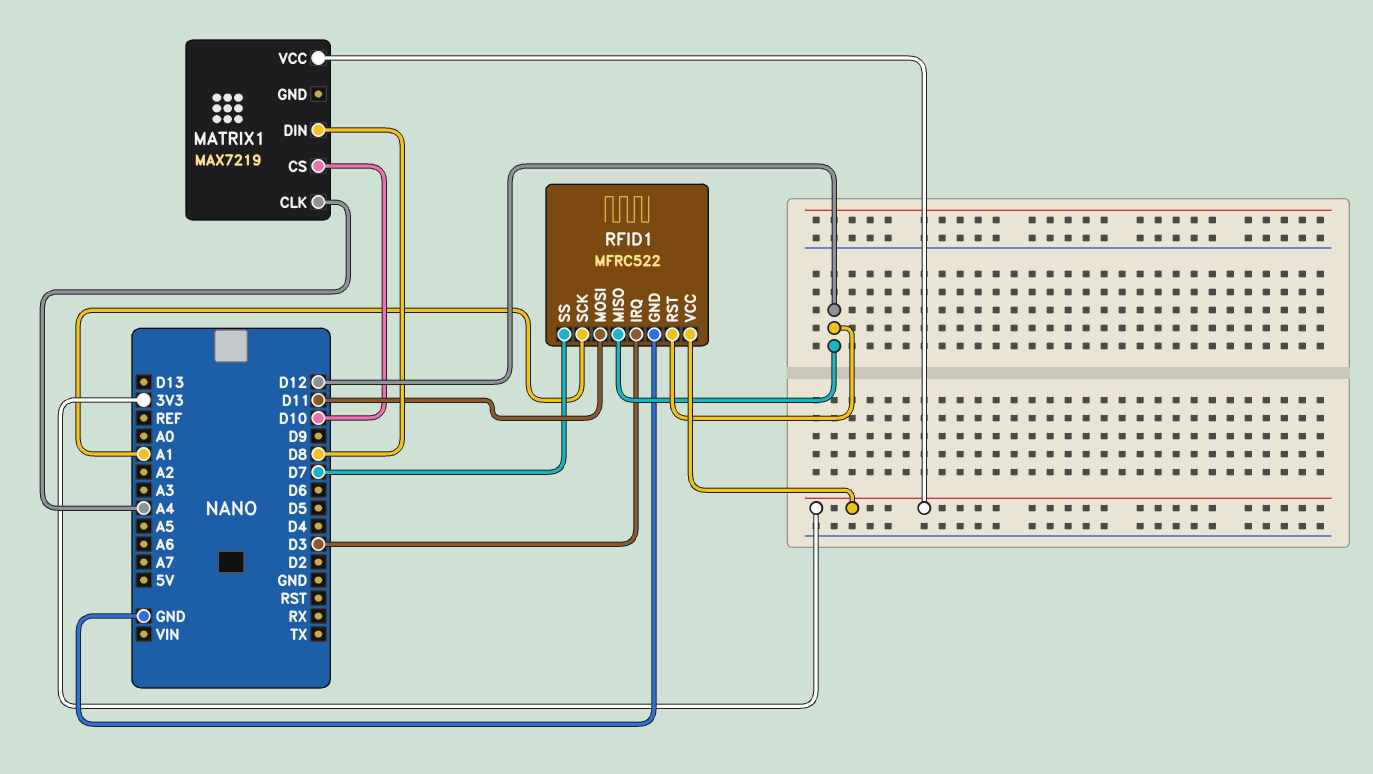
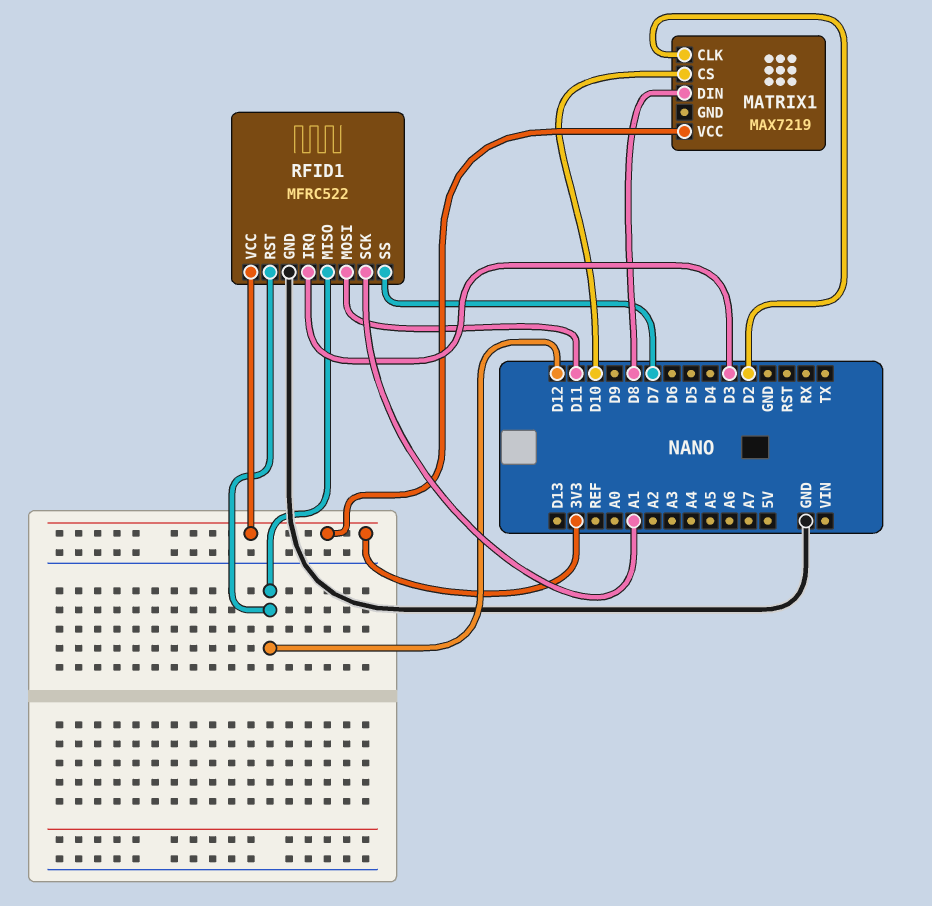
MATRIX1 pin CLK: A4 -> D2

